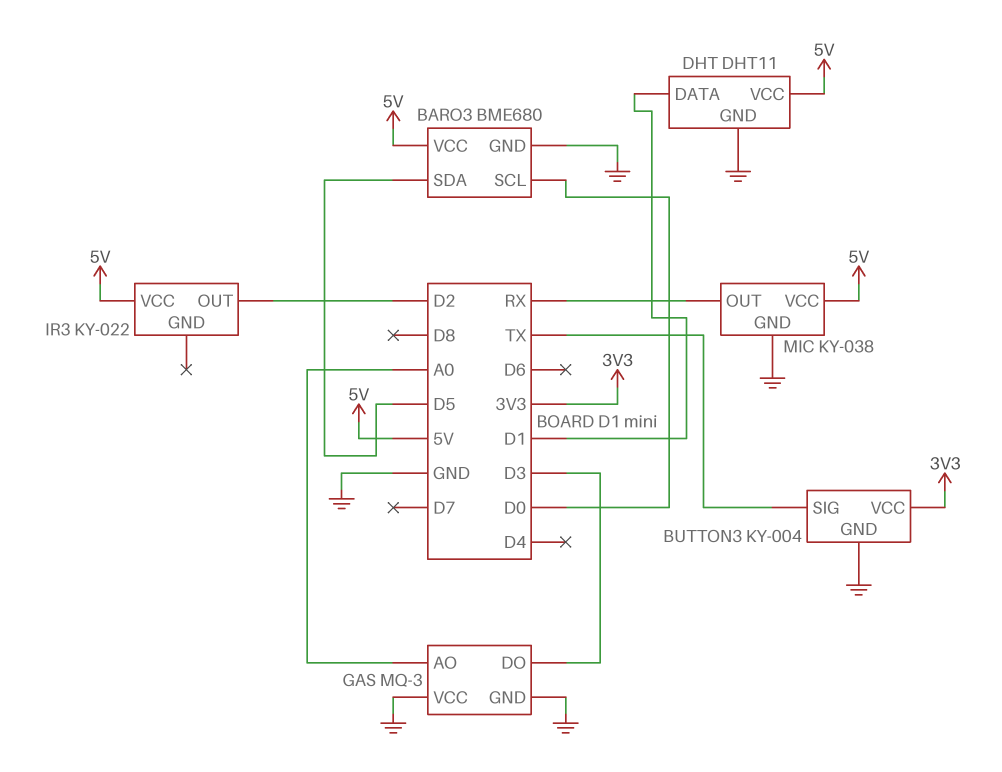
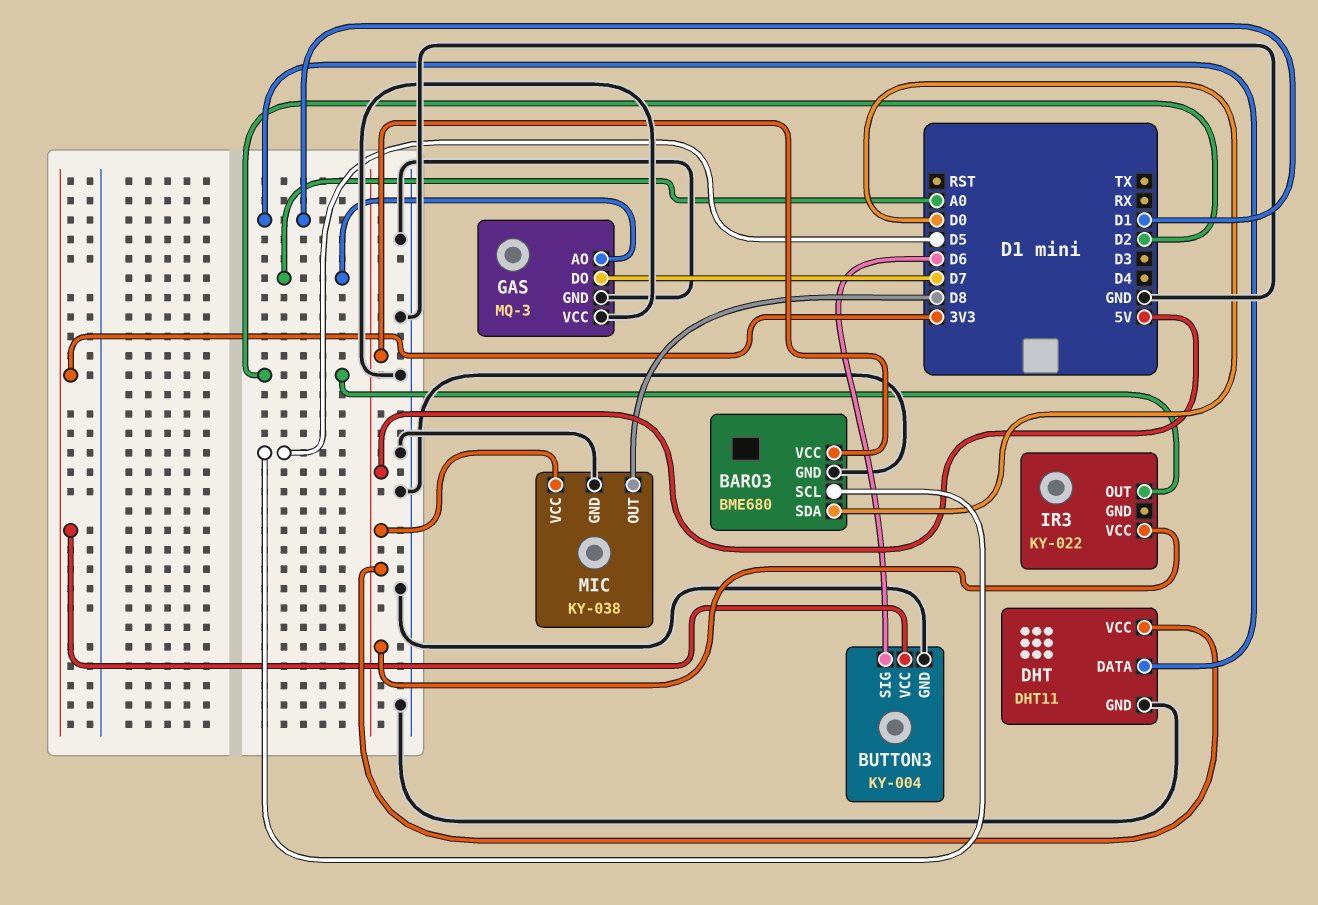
BARO3 pin SCL: D0 -> D5
BARO3 pin SDA: D5 -> D0
BUTTON3 pin SIG: TX -> D6
GAS pin DO: D3 -> D7
MIC pin OUT: RX -> D8

